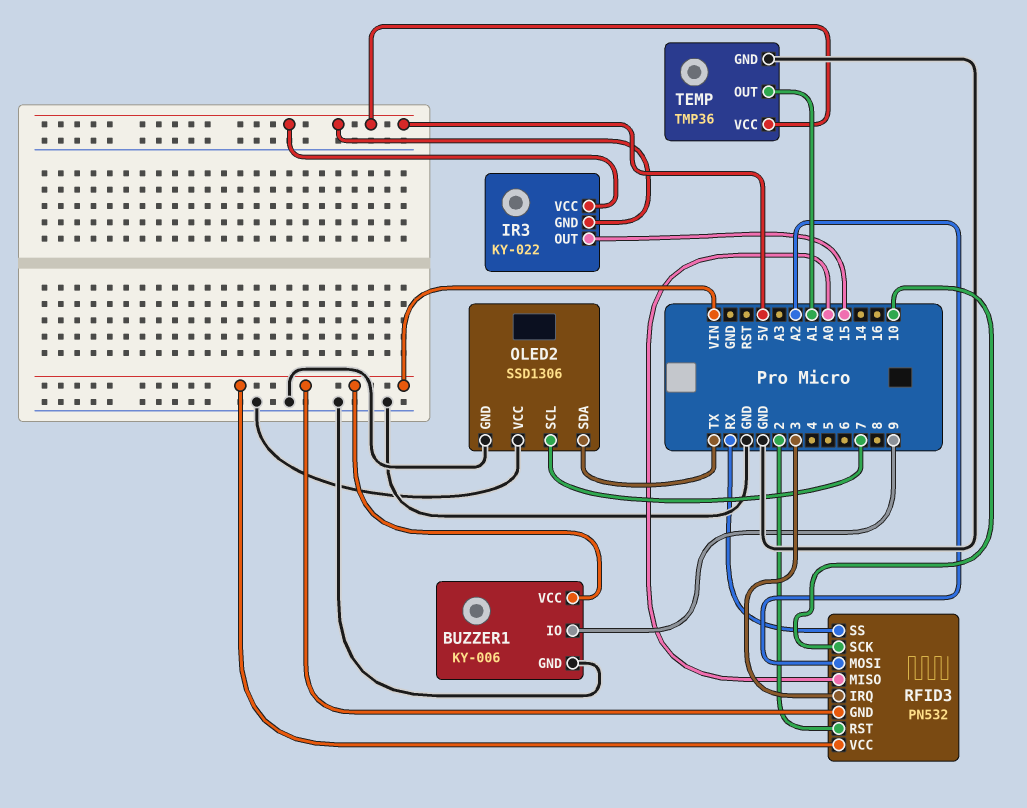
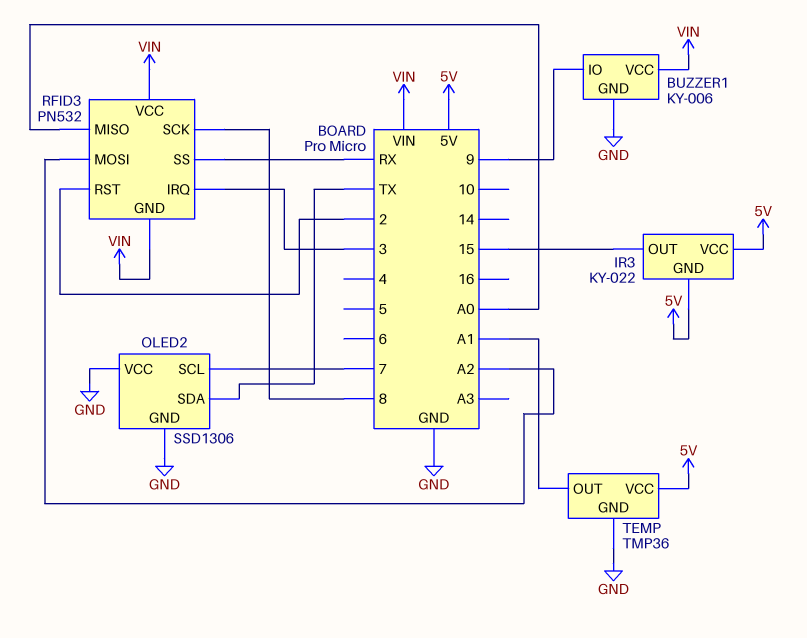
RFID3 pin SCK: 10 -> 8

